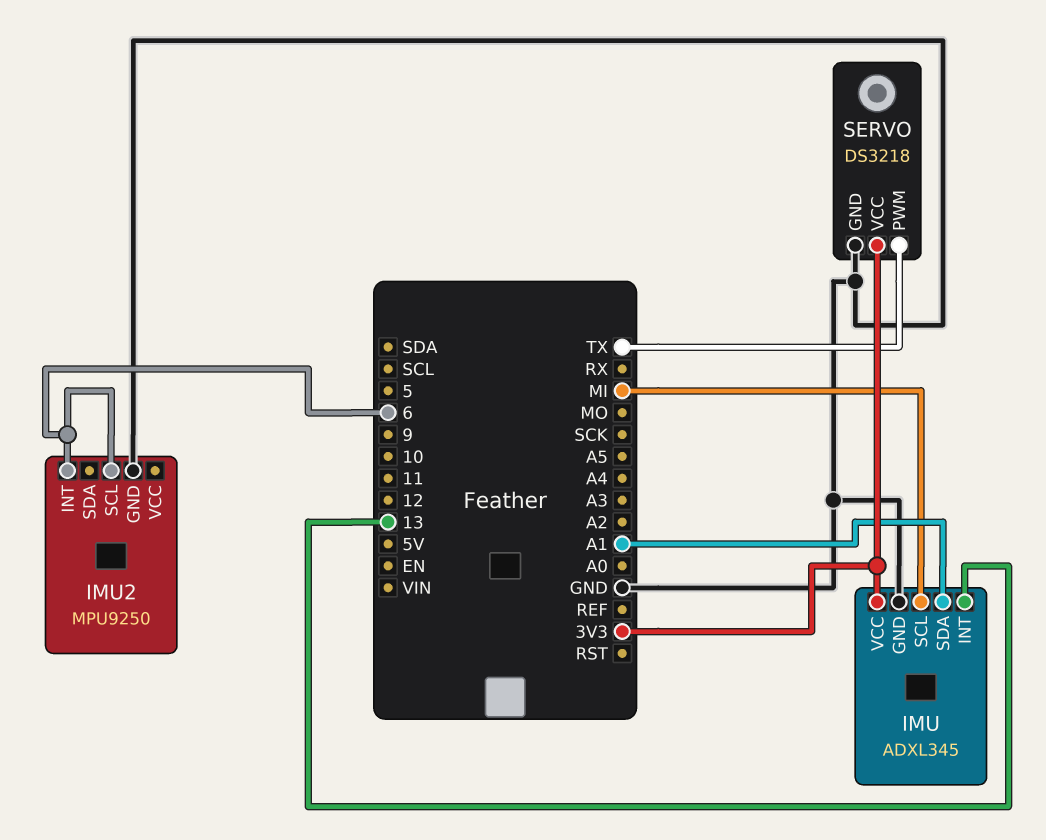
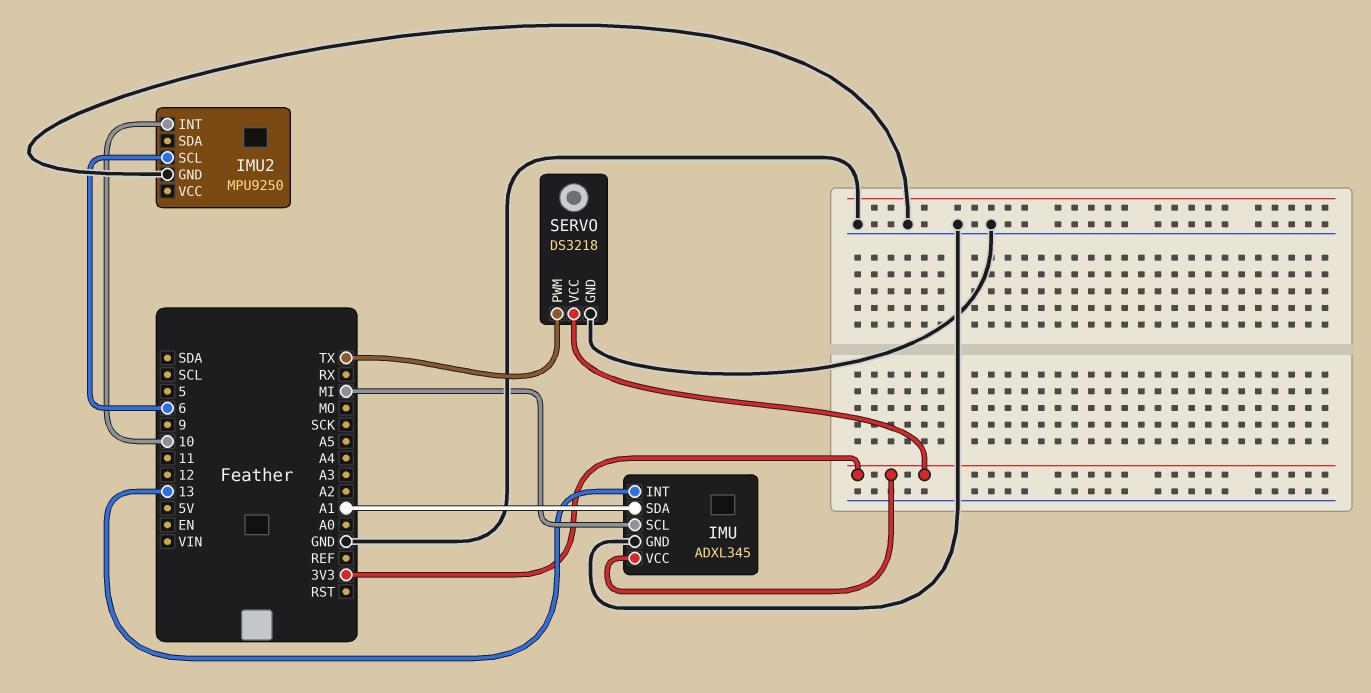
IMU2 pin INT: 6 -> 10

